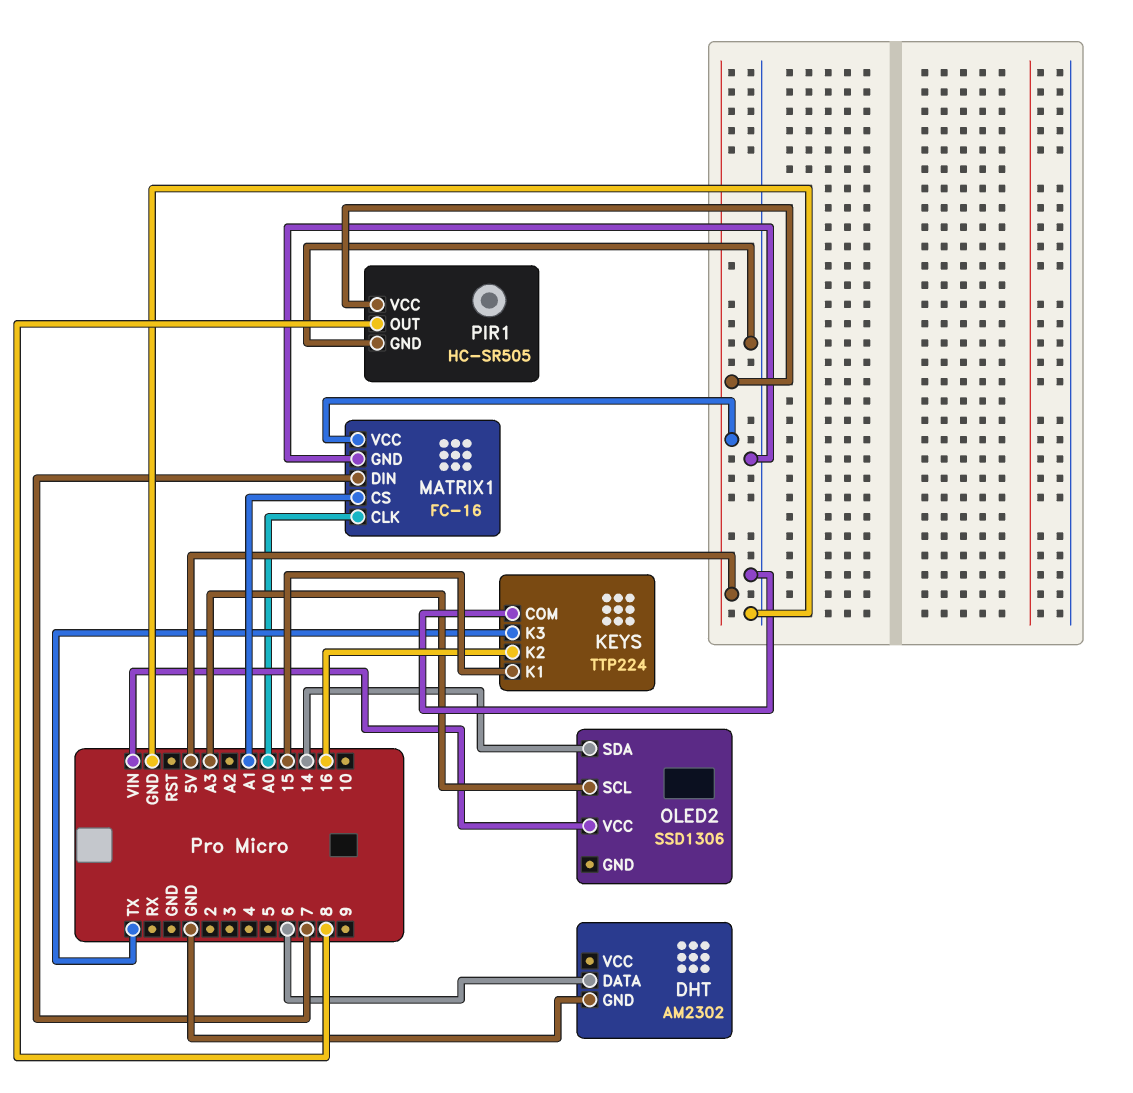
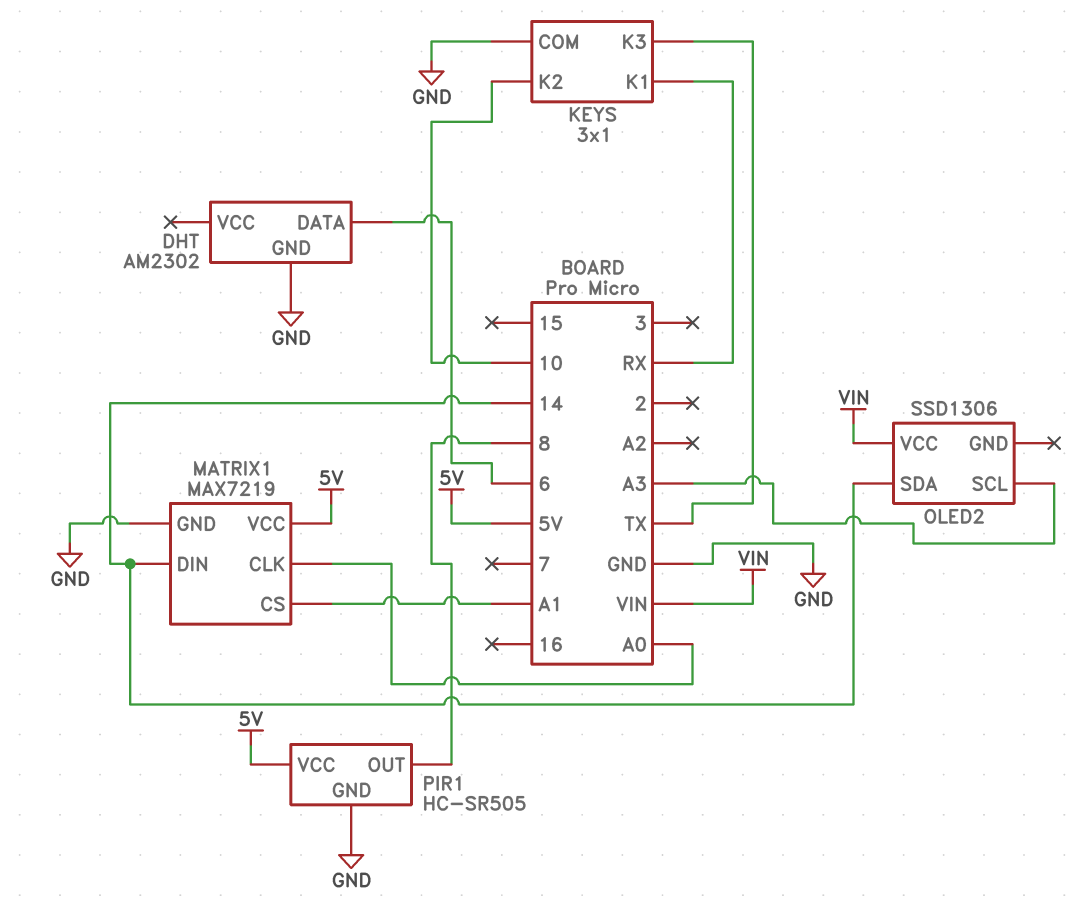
KEYS: TTP224 -> 3x1
KEYS pin K1: 15 -> RX
KEYS pin K2: 16 -> 10
MATRIX1: FC-16 -> MAX7219
MATRIX1 pin DIN: 7 -> 14

